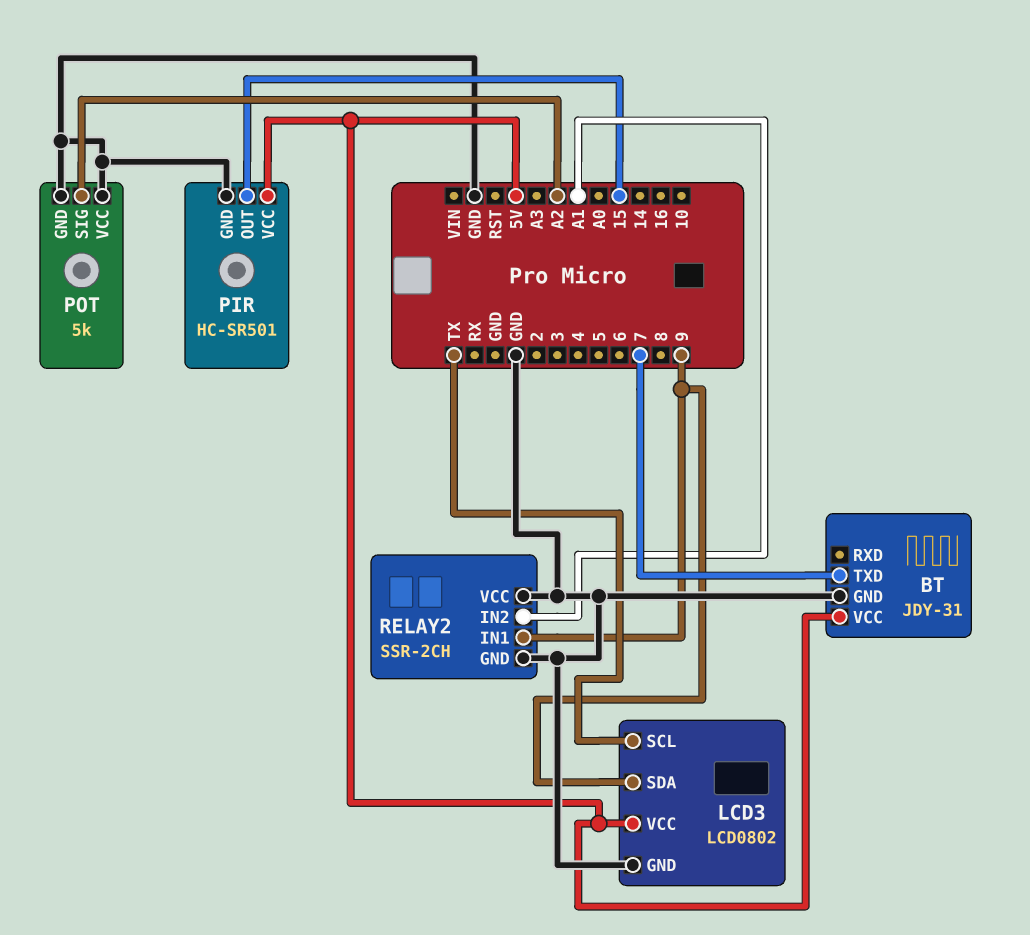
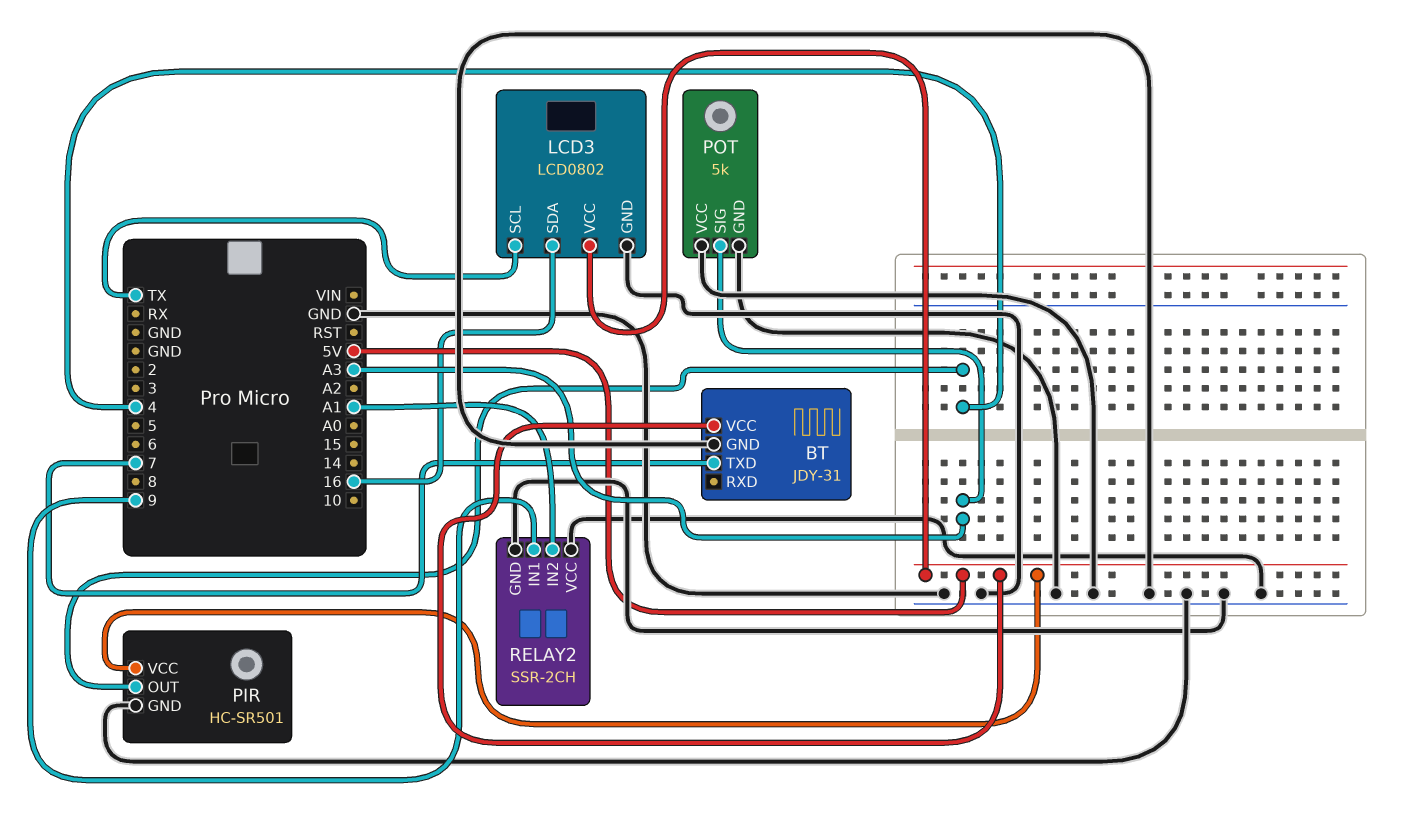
LCD3 pin SDA: 9 -> 16
PIR pin OUT: 15 -> 4
POT pin SIG: A2 -> A3

